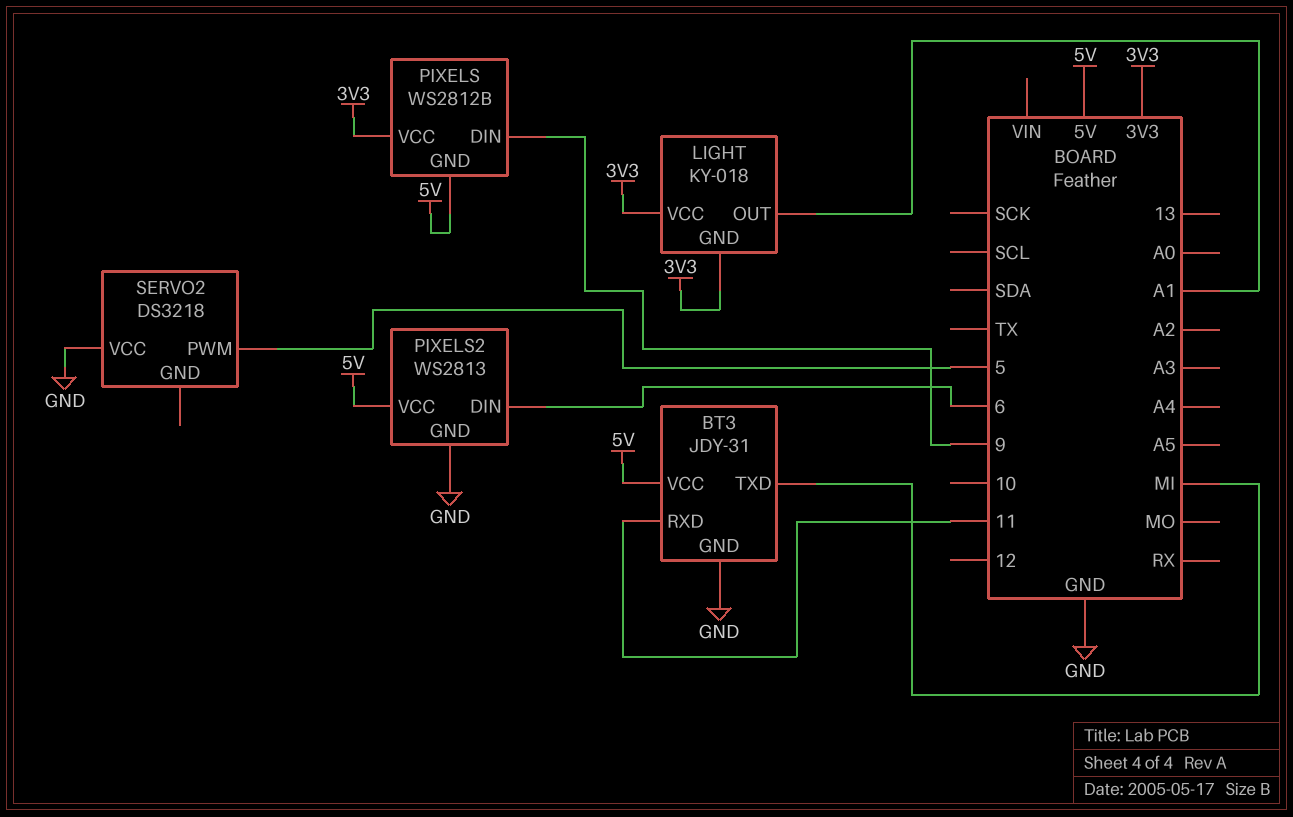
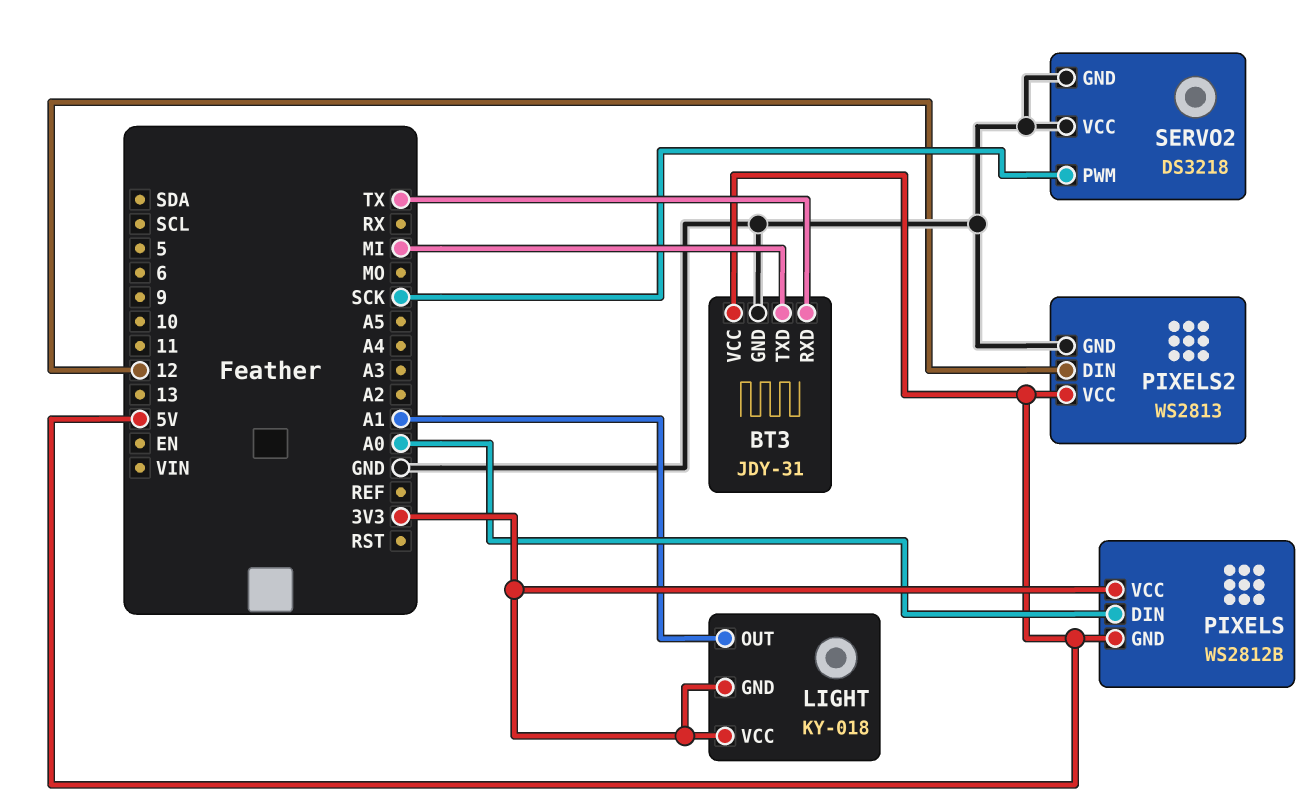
BT3 pin RXD: 11 -> TX
PIXELS pin DIN: 9 -> A0
PIXELS2 pin DIN: 6 -> 12
SERVO2 pin GND: none -> GND
SERVO2 pin PWM: 5 -> SCK

